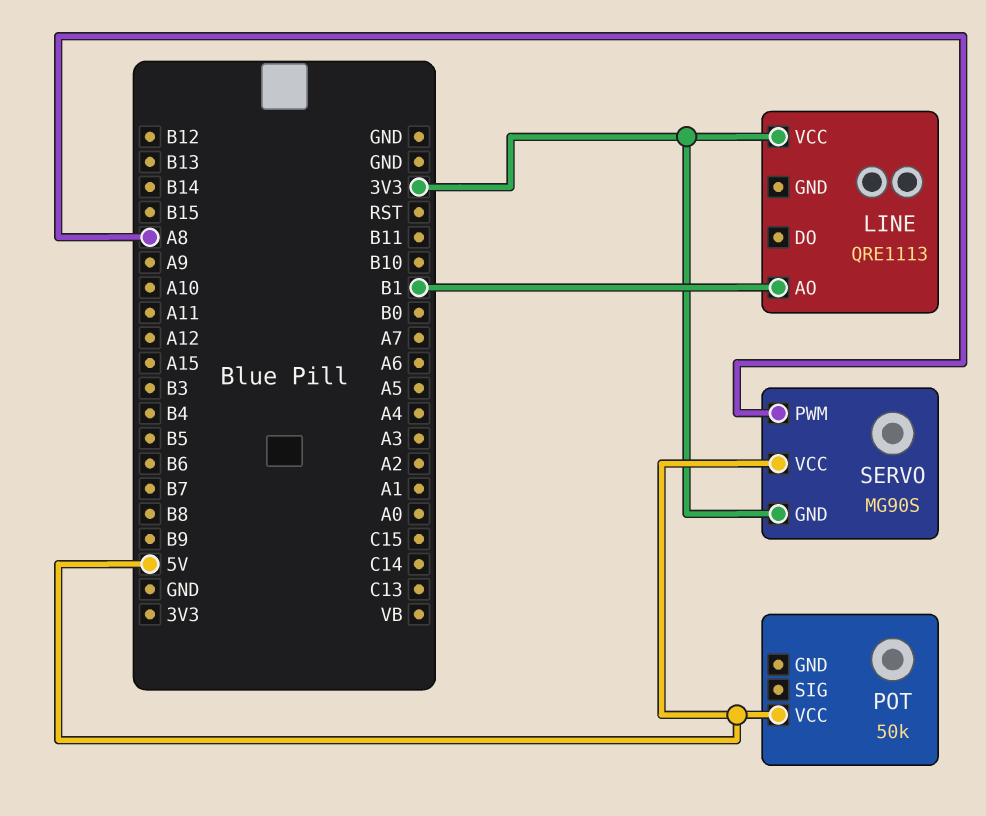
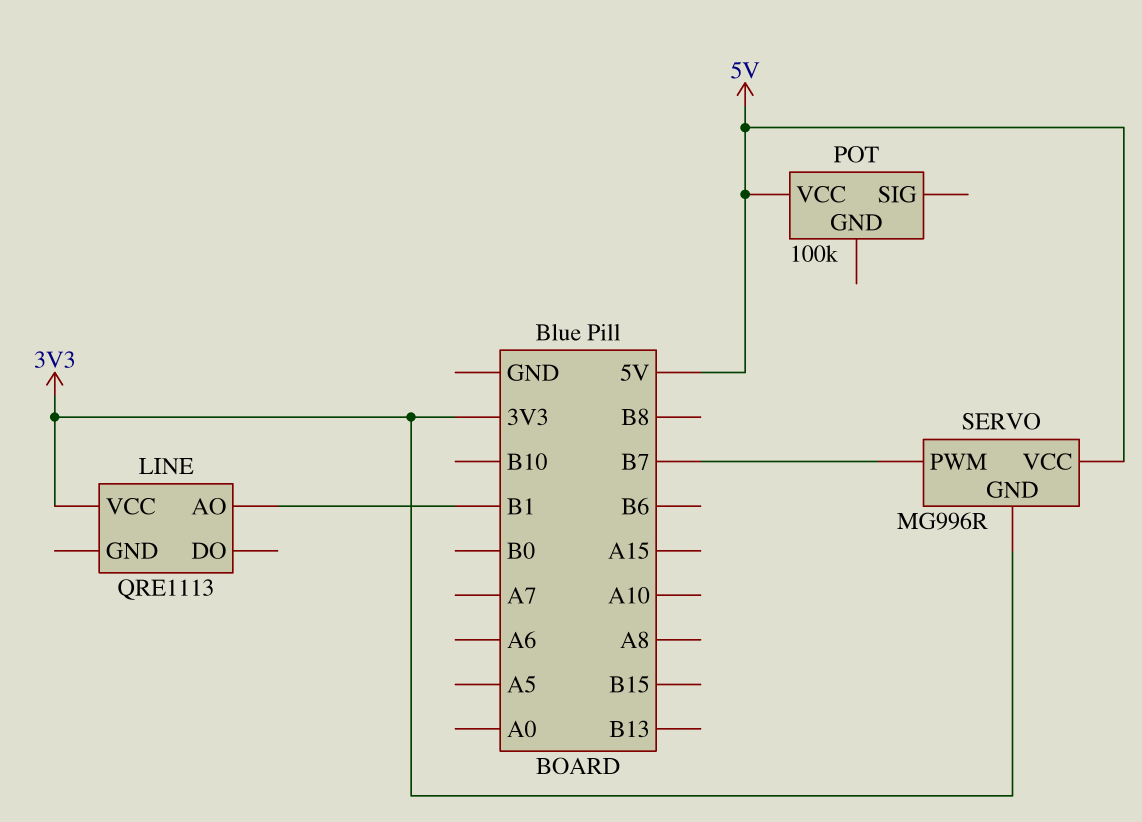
POT: 50k -> 100k
SERVO: MG90S -> MG996R
SERVO pin PWM: A8 -> B7

